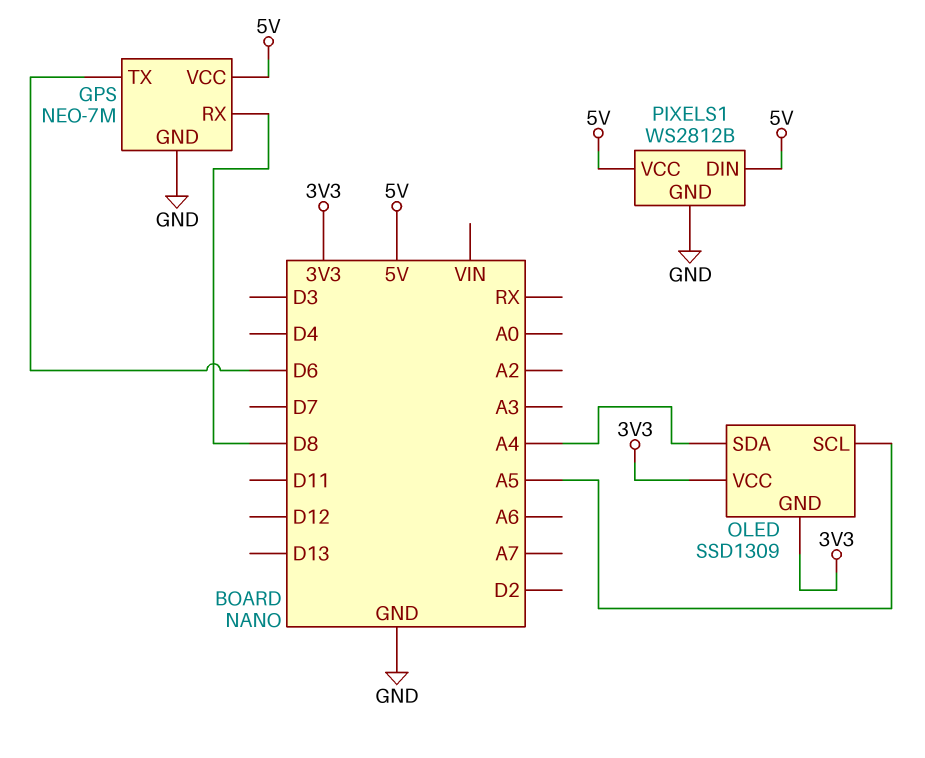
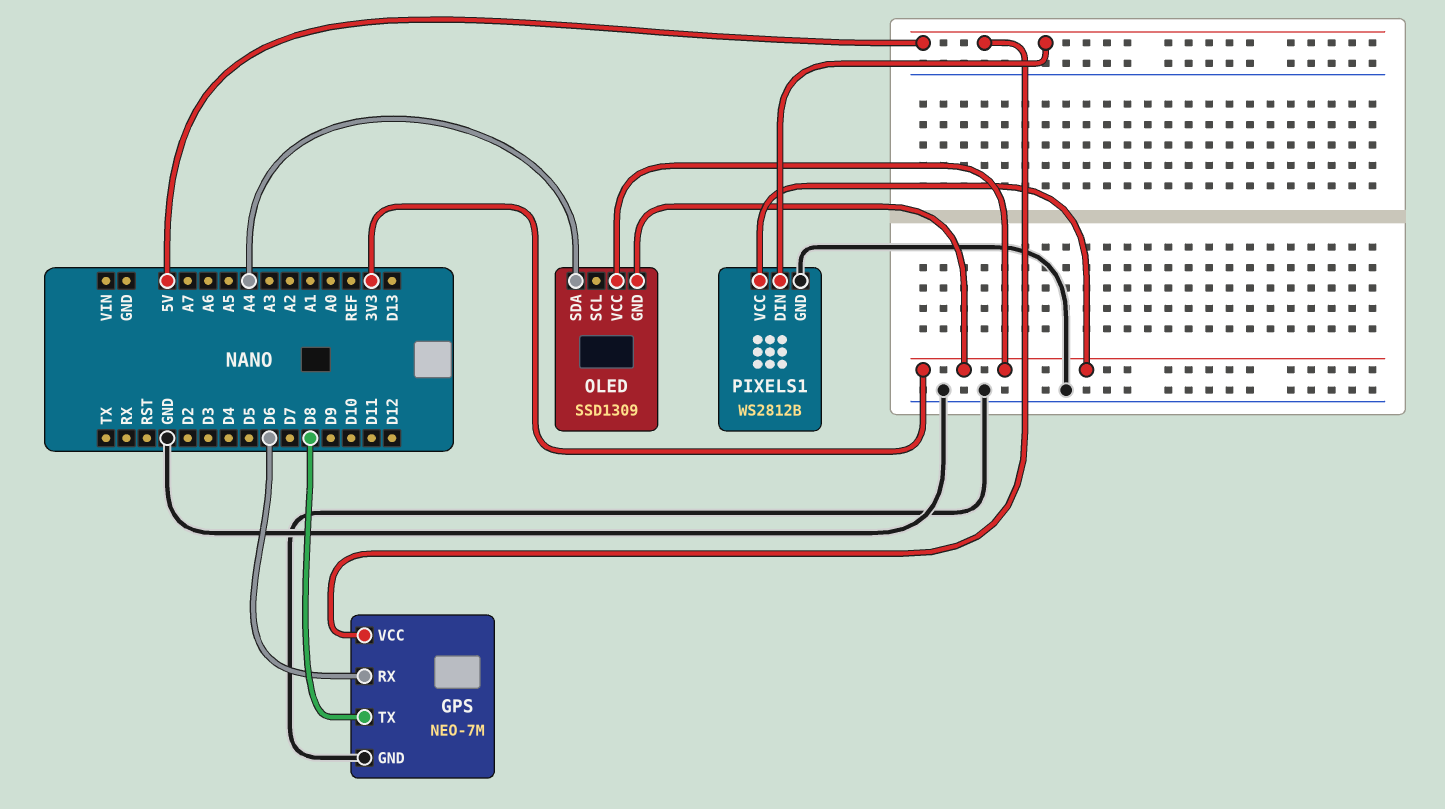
GPS pin RX: D8 -> D6
GPS pin TX: D6 -> D8
OLED pin SCL: A5 -> none
PIXELS1 pin VCC: 5V -> 3V3

